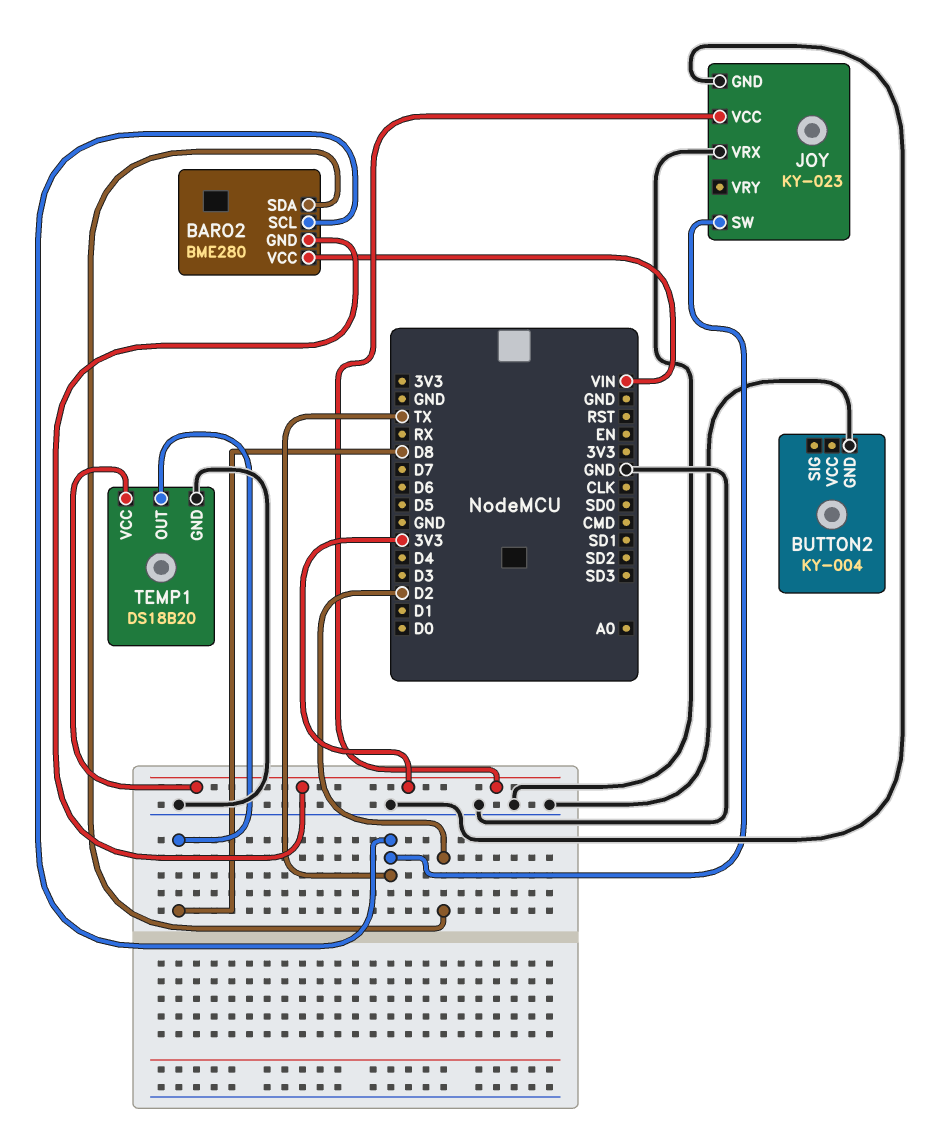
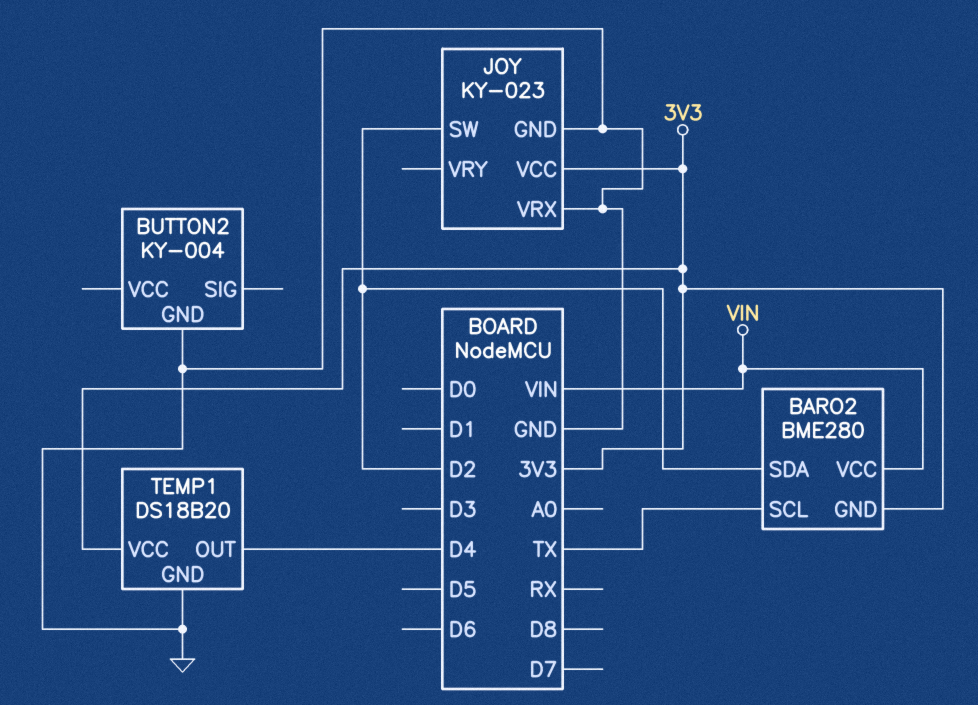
JOY pin SW: TX -> D2
TEMP1 pin OUT: D8 -> D4

